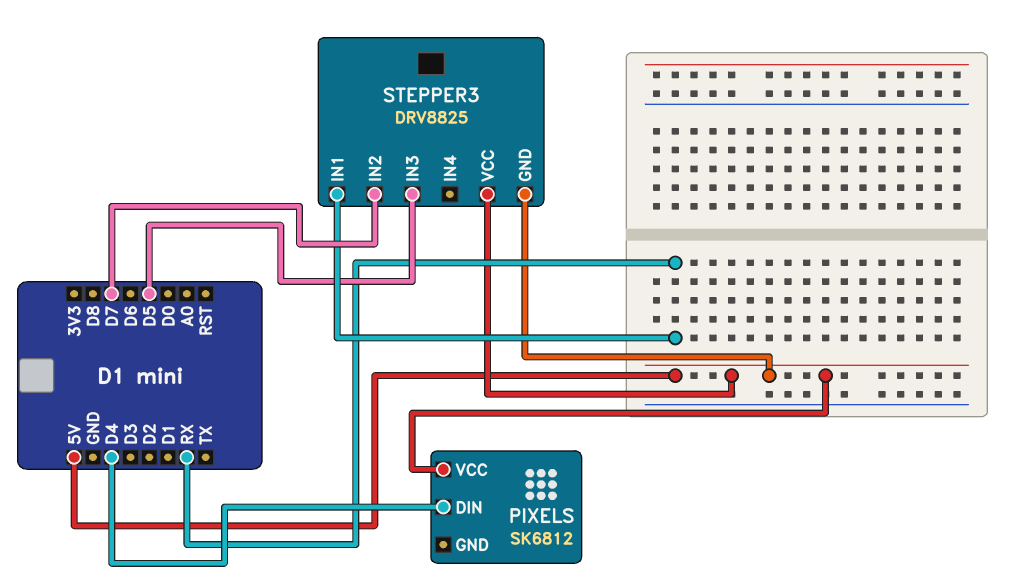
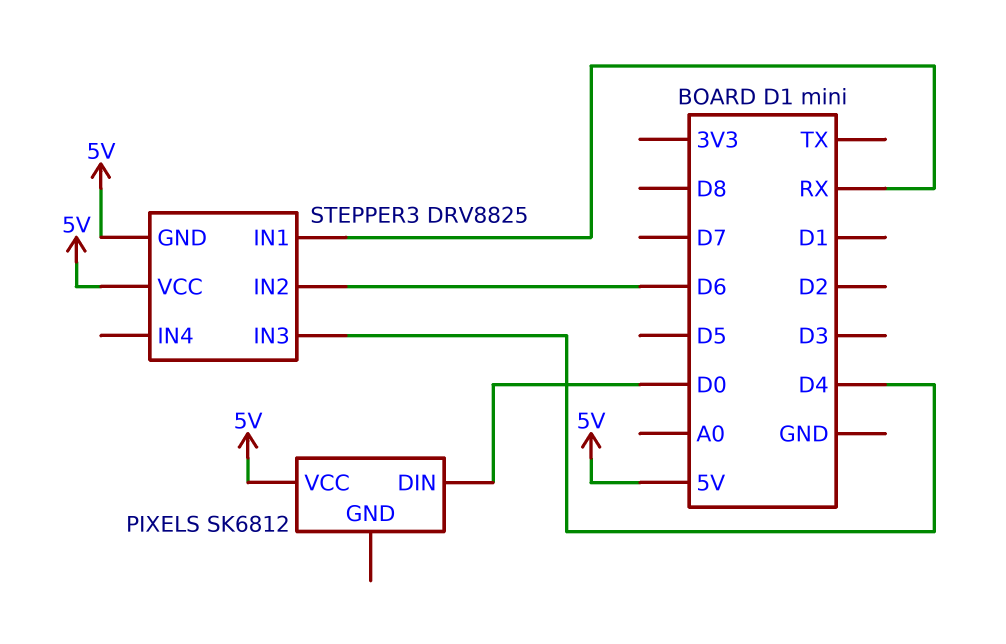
PIXELS pin DIN: D4 -> D0
STEPPER3 pin IN2: D7 -> D6
STEPPER3 pin IN3: D5 -> D4

